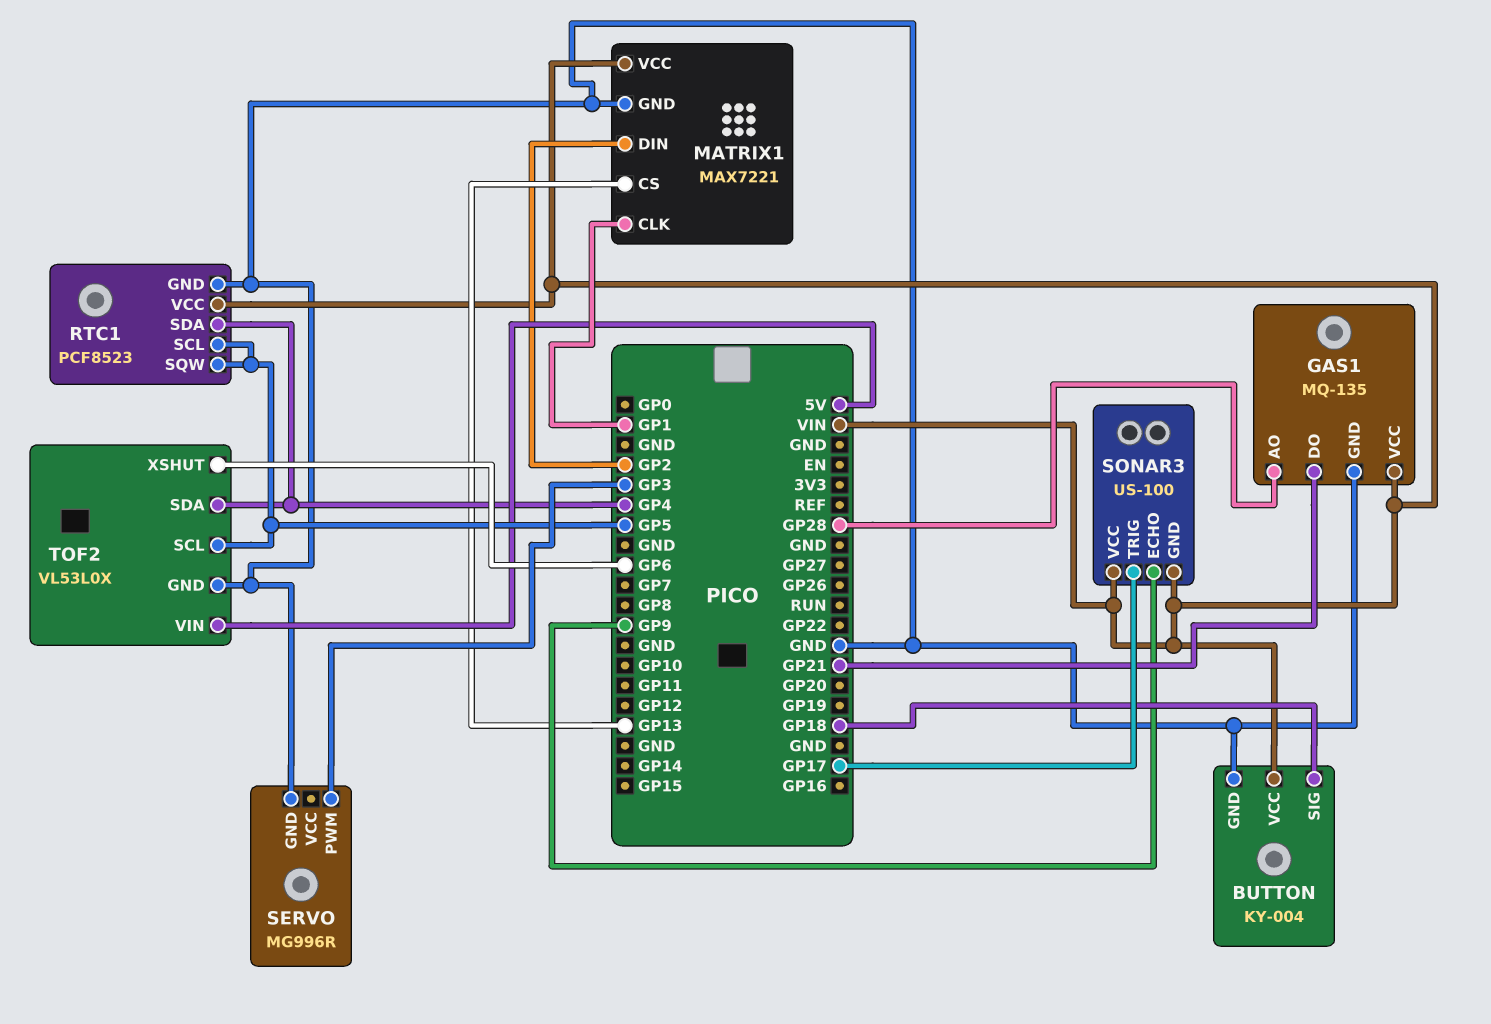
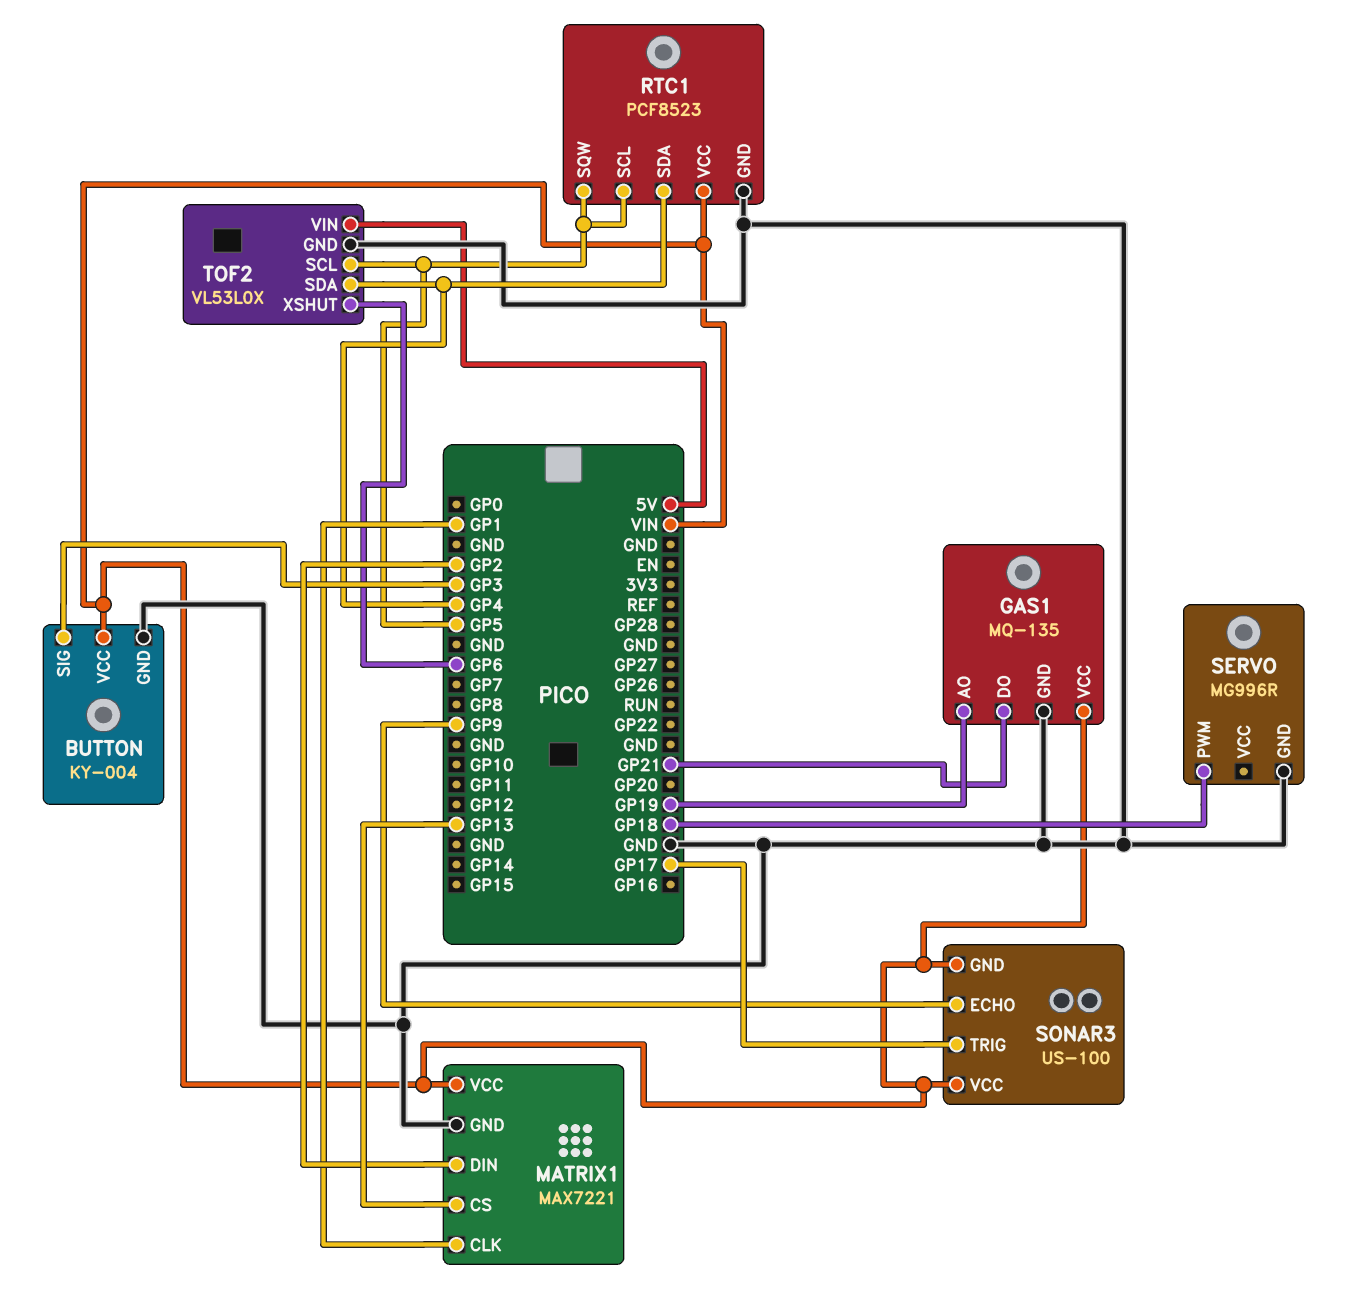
BUTTON pin SIG: GP18 -> GP3
GAS1 pin AO: GP28 -> GP19
SERVO pin PWM: GP3 -> GP18

